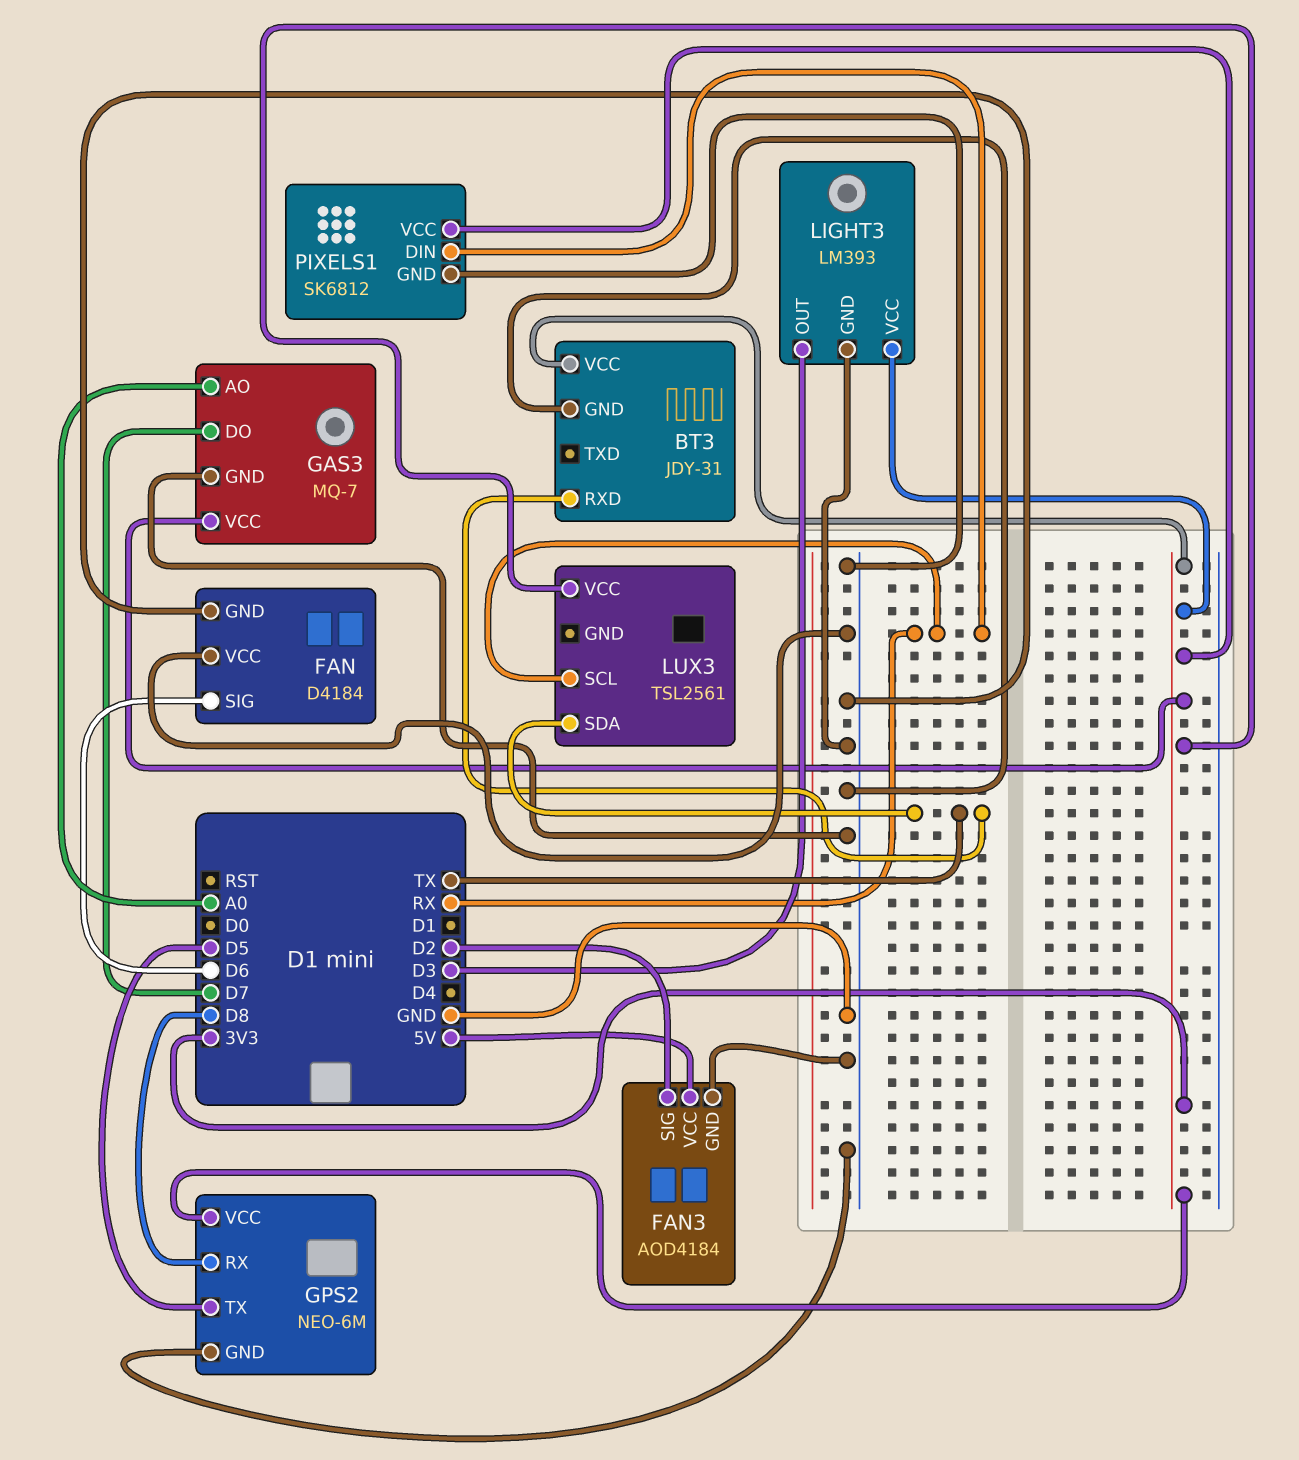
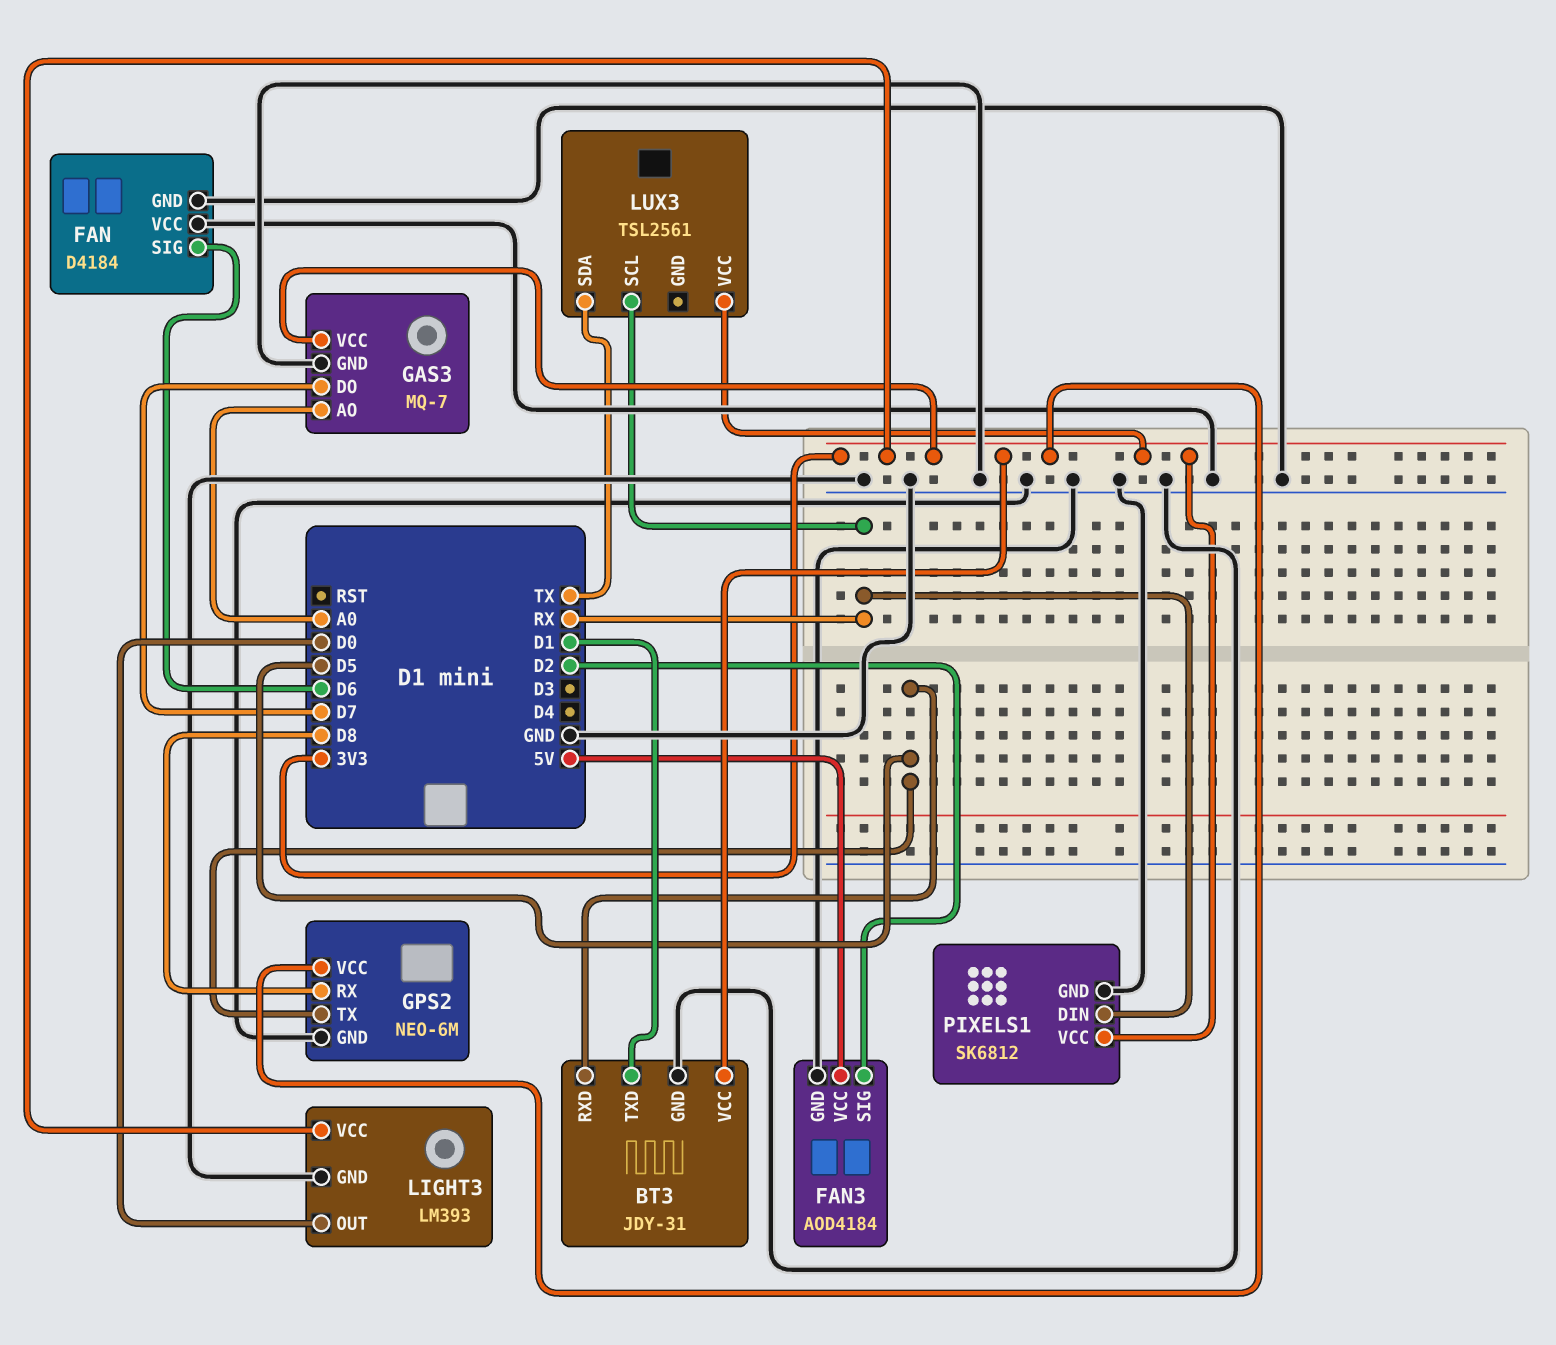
BT3 pin RXD: TX -> D5
BT3 pin TXD: none -> D1
LIGHT3 pin OUT: D3 -> D0

